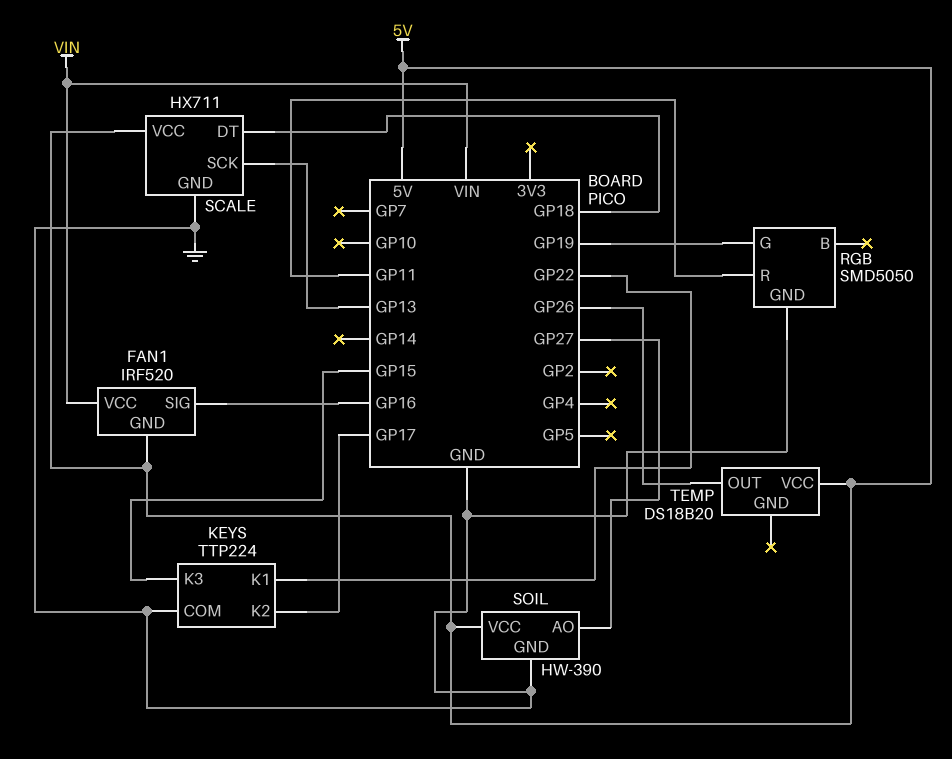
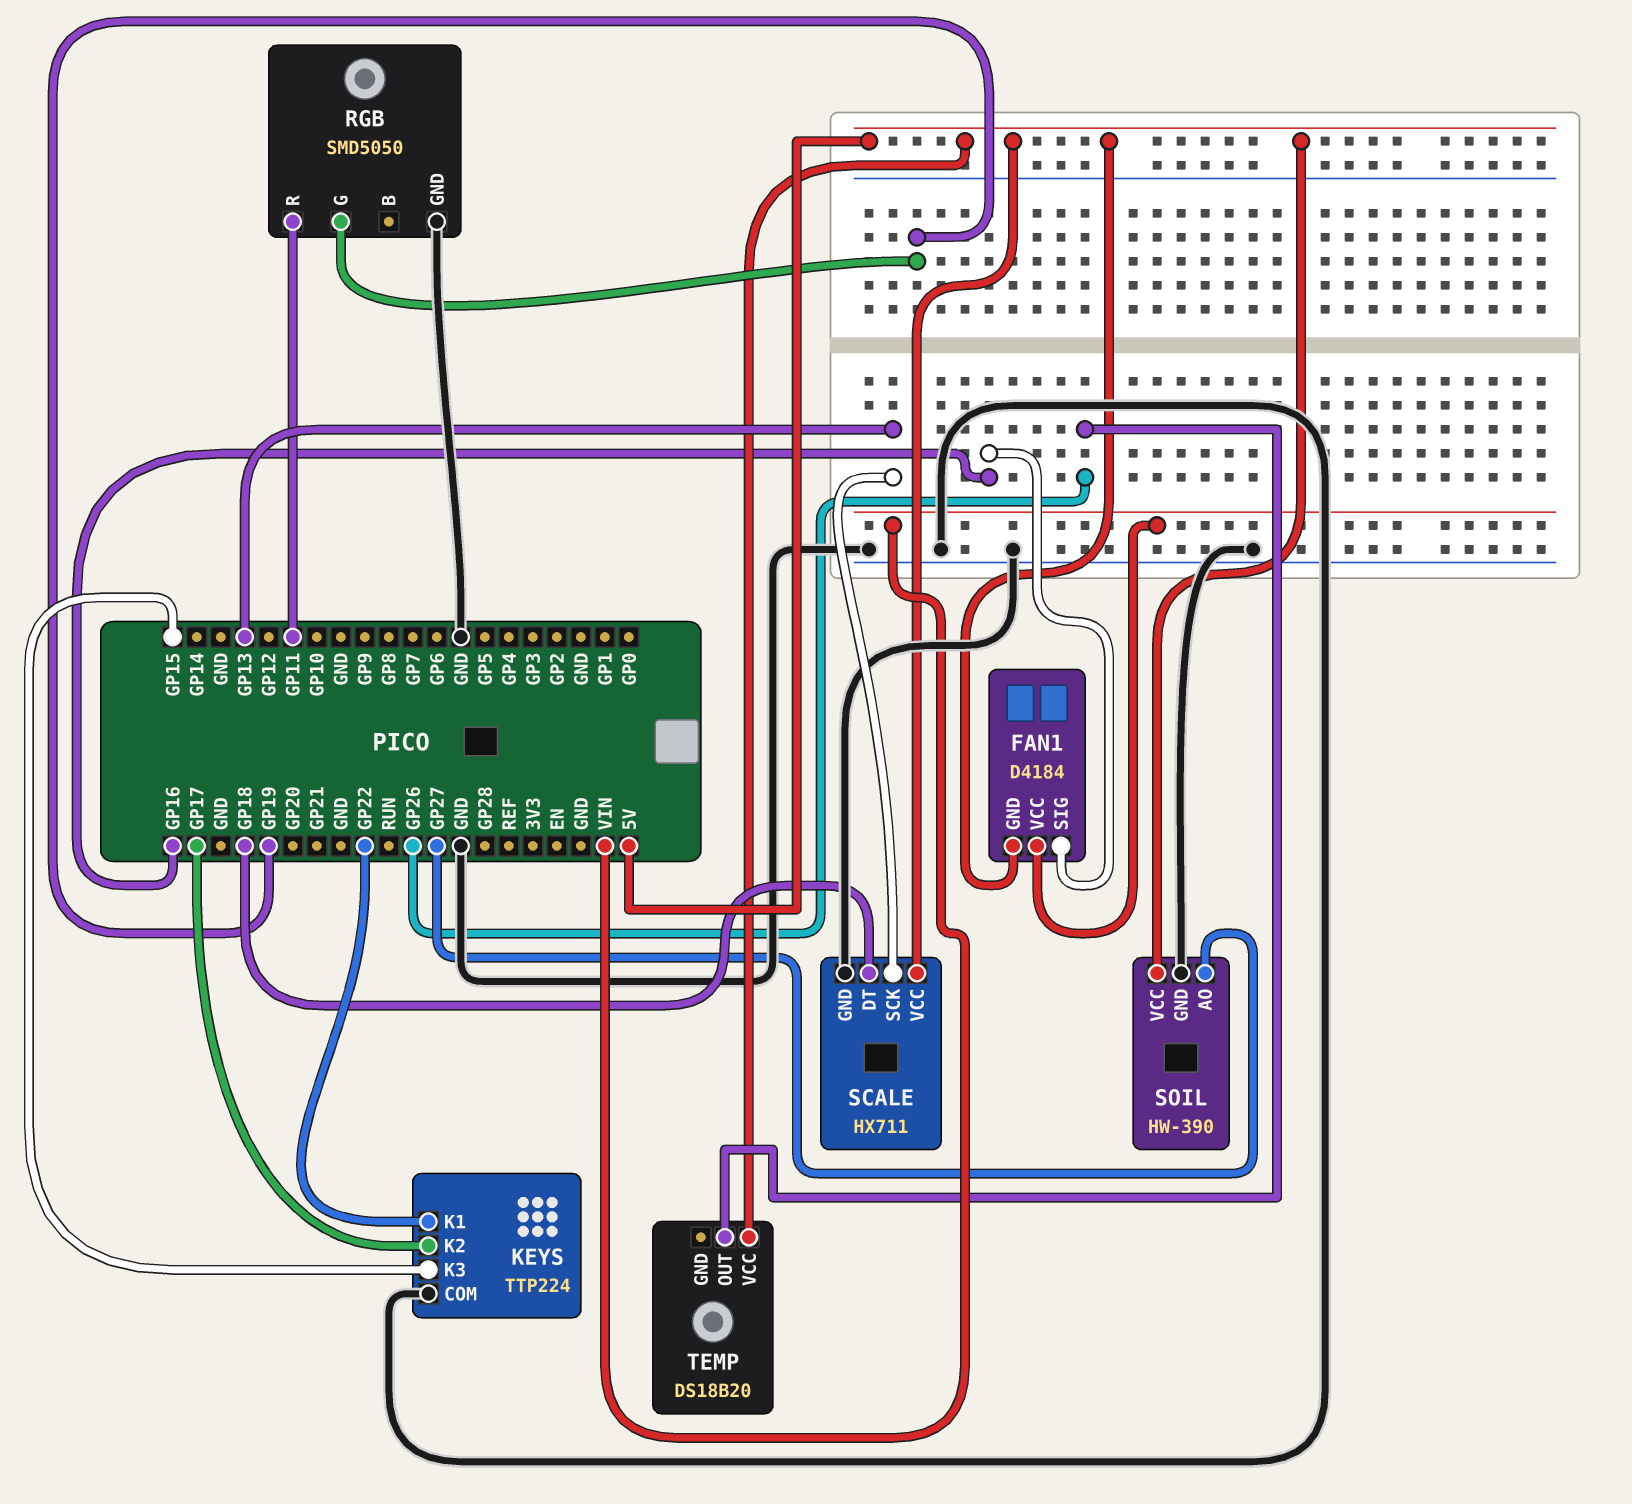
FAN1: IRF520 -> D4184

